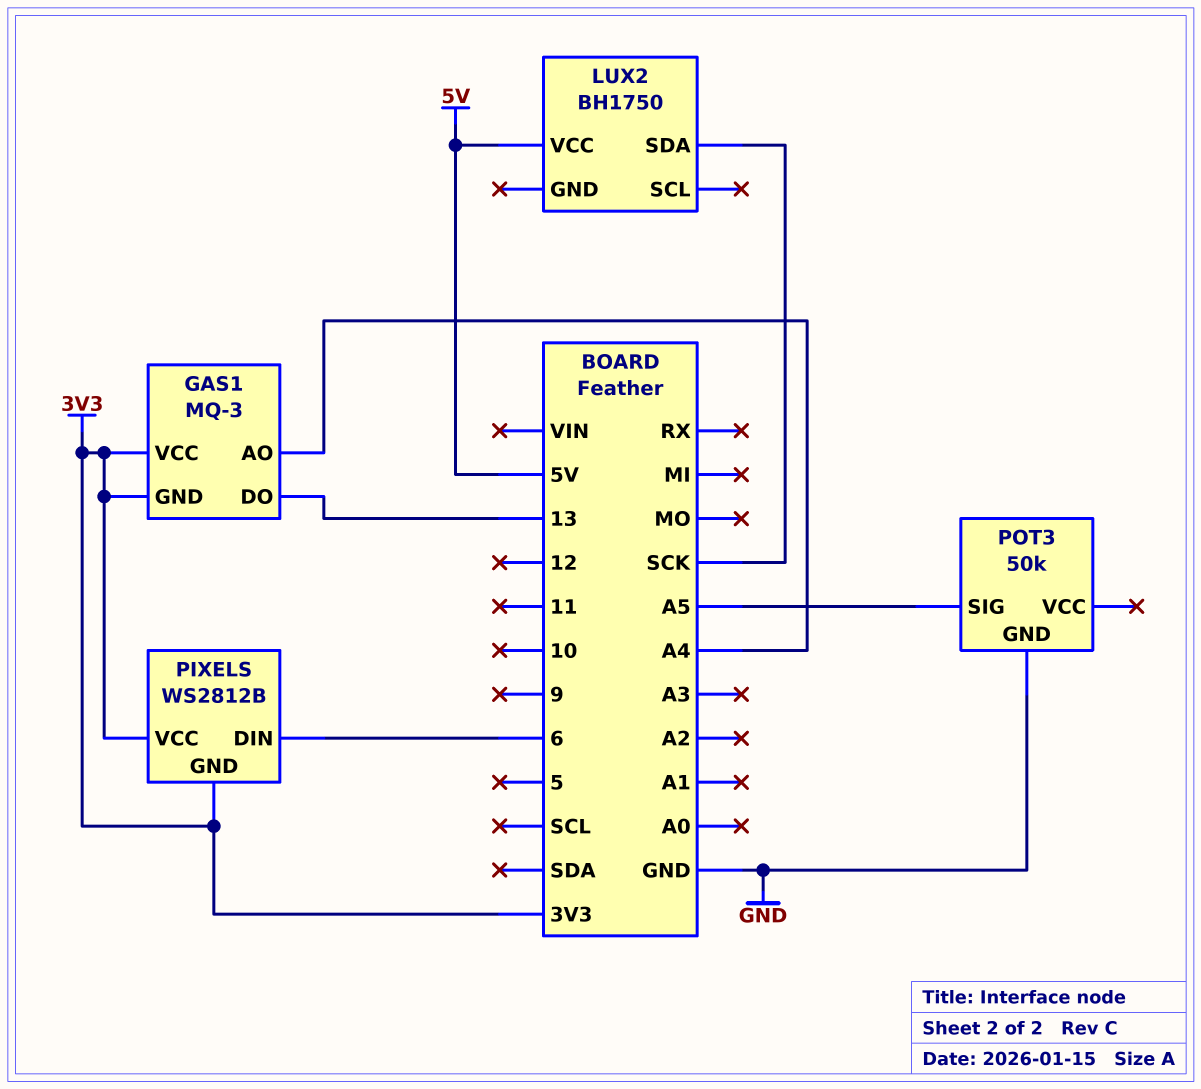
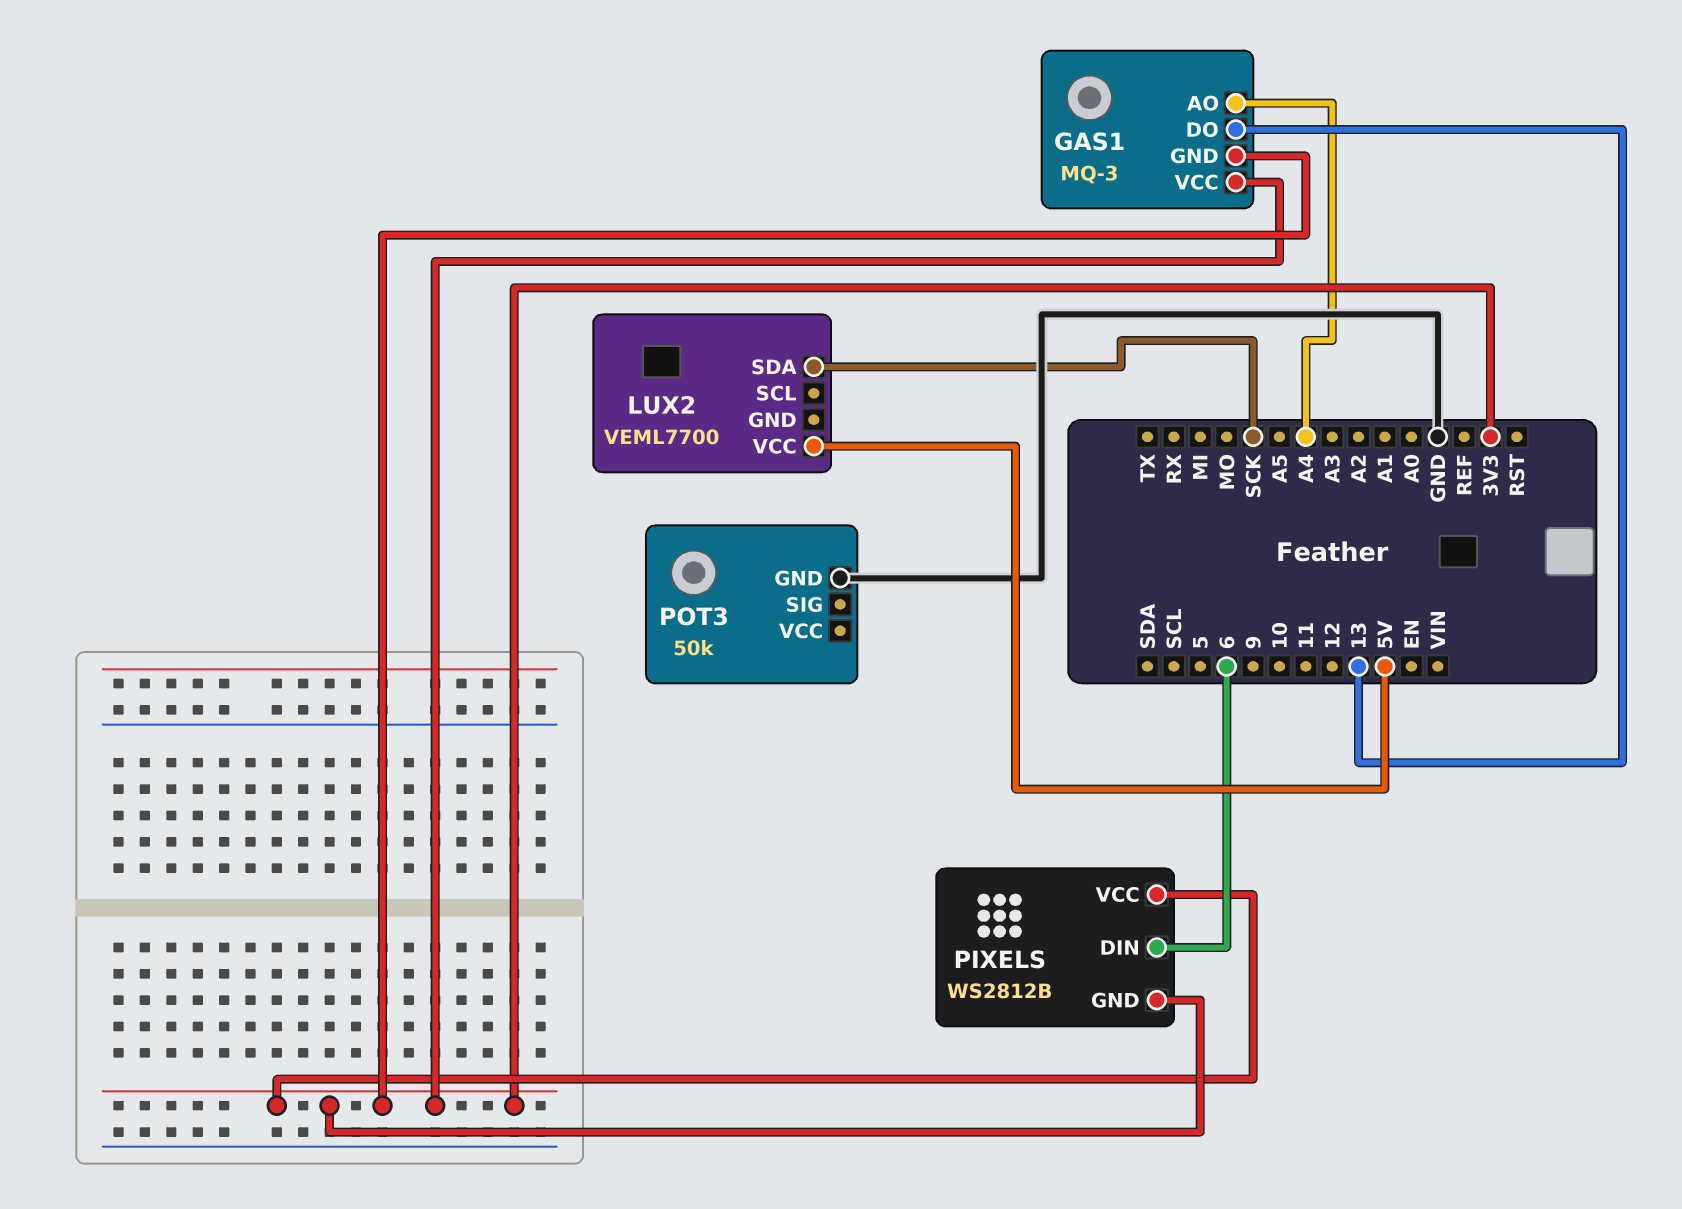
LUX2: BH1750 -> VEML7700
POT3 pin SIG: A5 -> none

